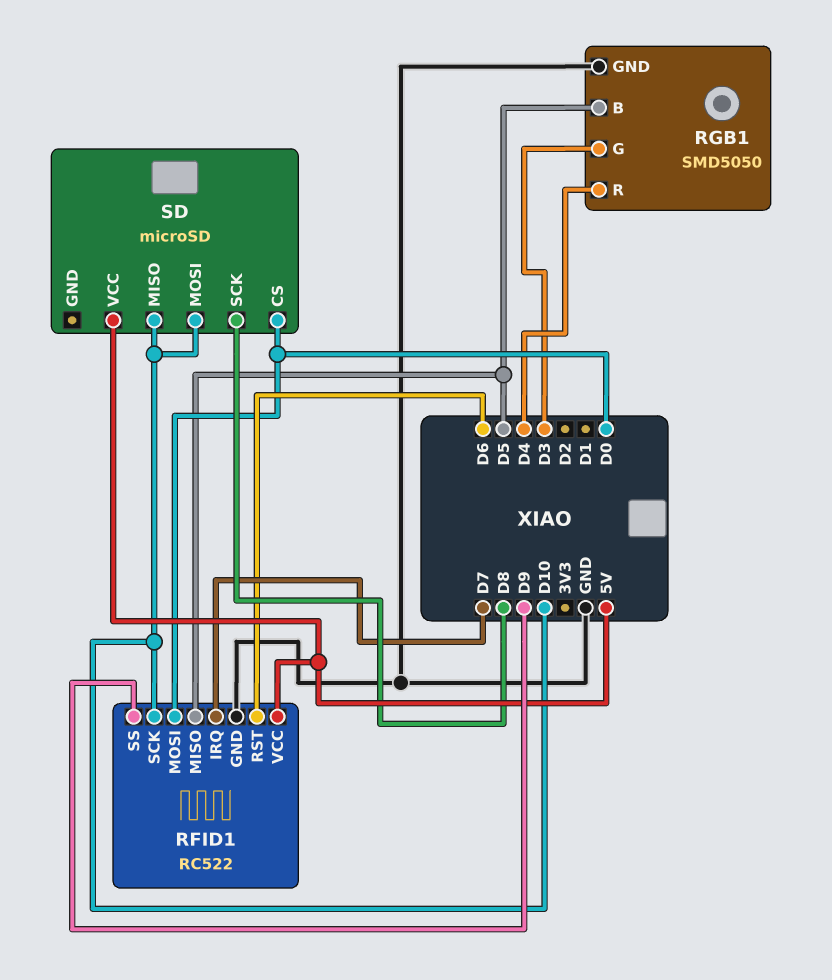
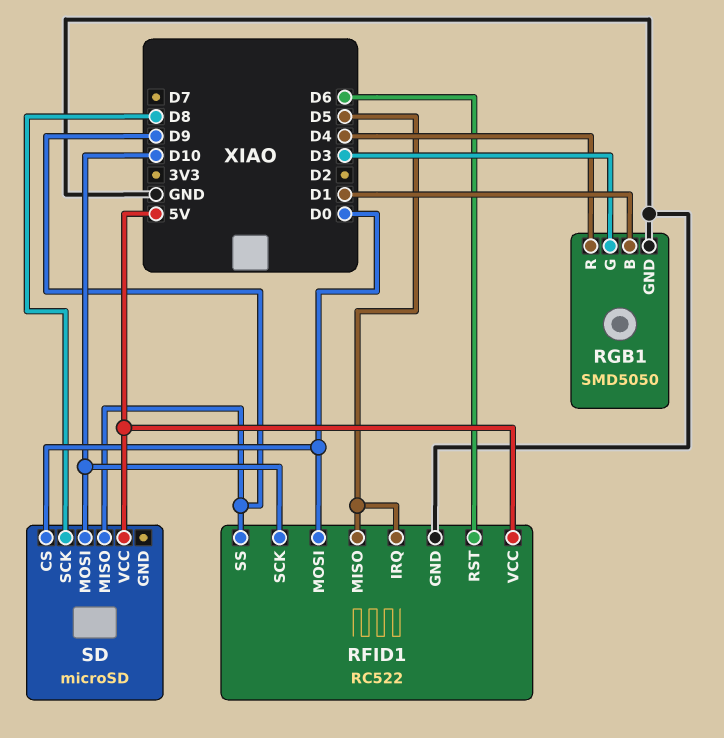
RFID1 pin IRQ: D7 -> D5
RGB1 pin B: D5 -> D1
SD pin MISO: D10 -> D9

